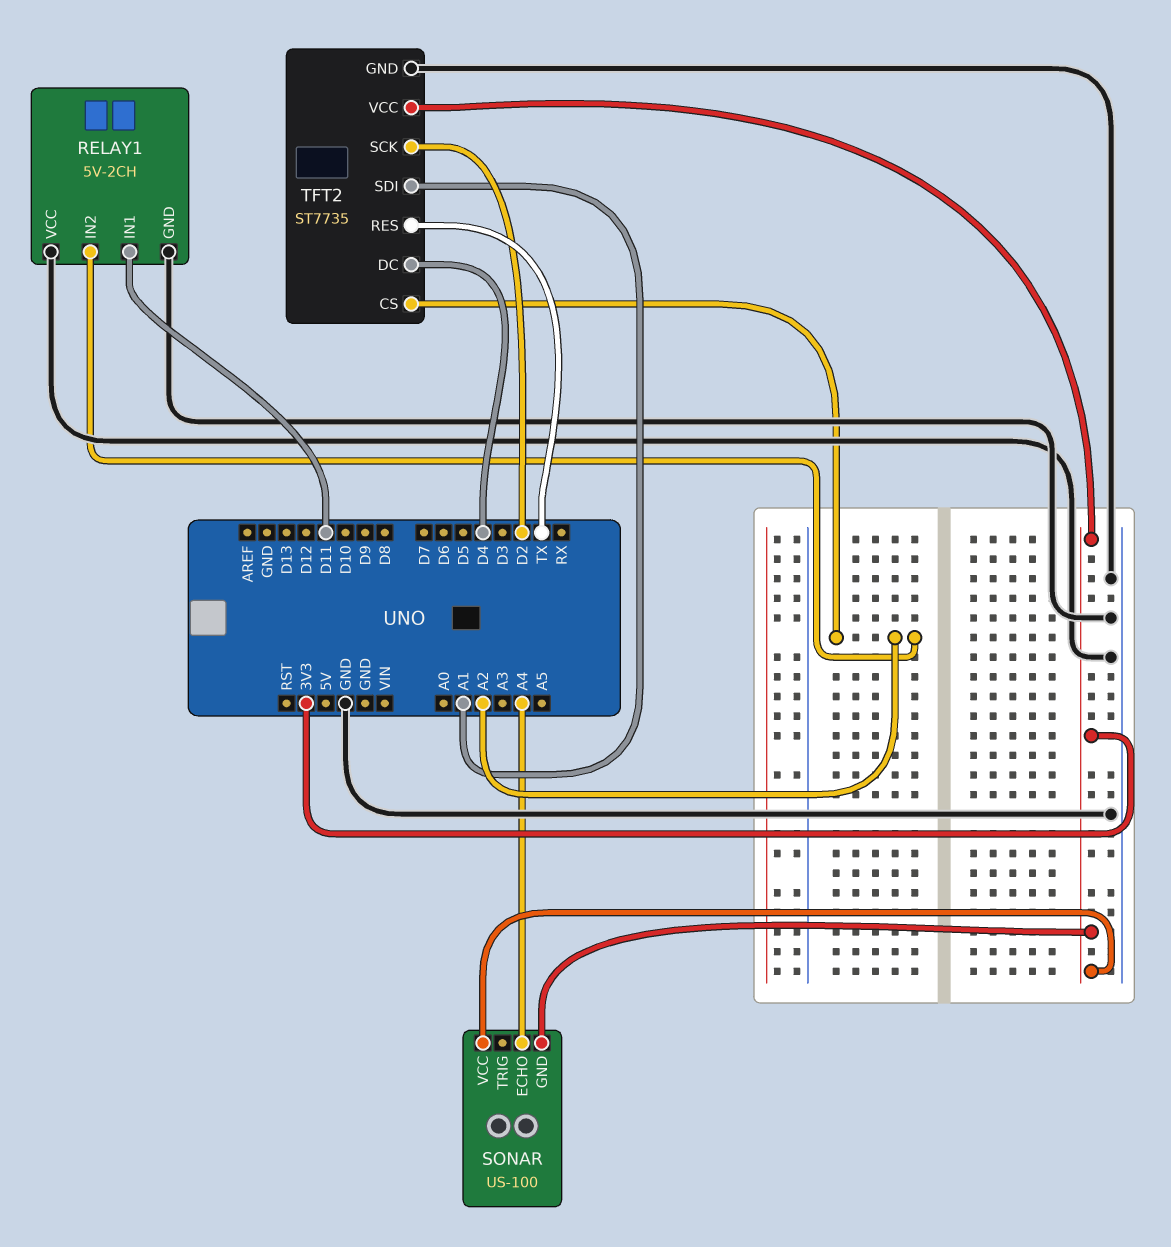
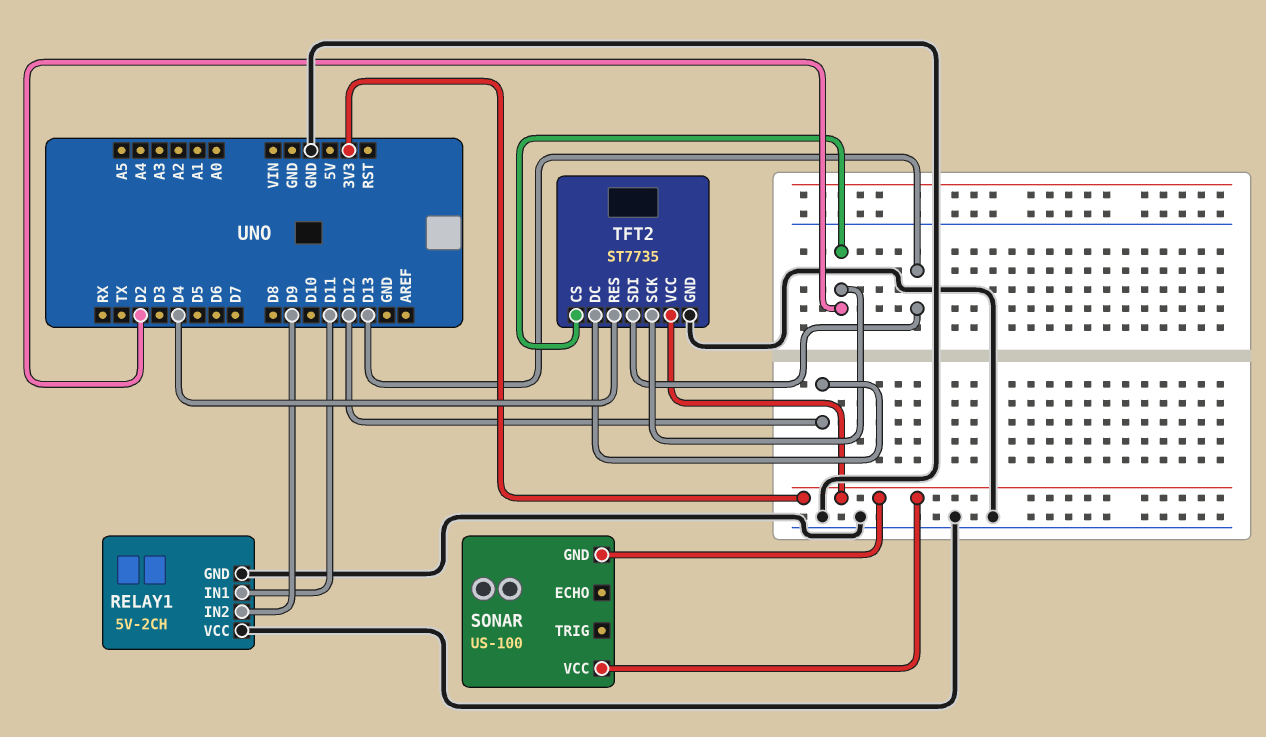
RELAY1 pin IN2: A2 -> D9
SONAR pin ECHO: A4 -> none
TFT2 pin CS: A2 -> D2
TFT2 pin DC: D4 -> D12
TFT2 pin RES: TX -> D4
TFT2 pin SDI: A1 -> D13

